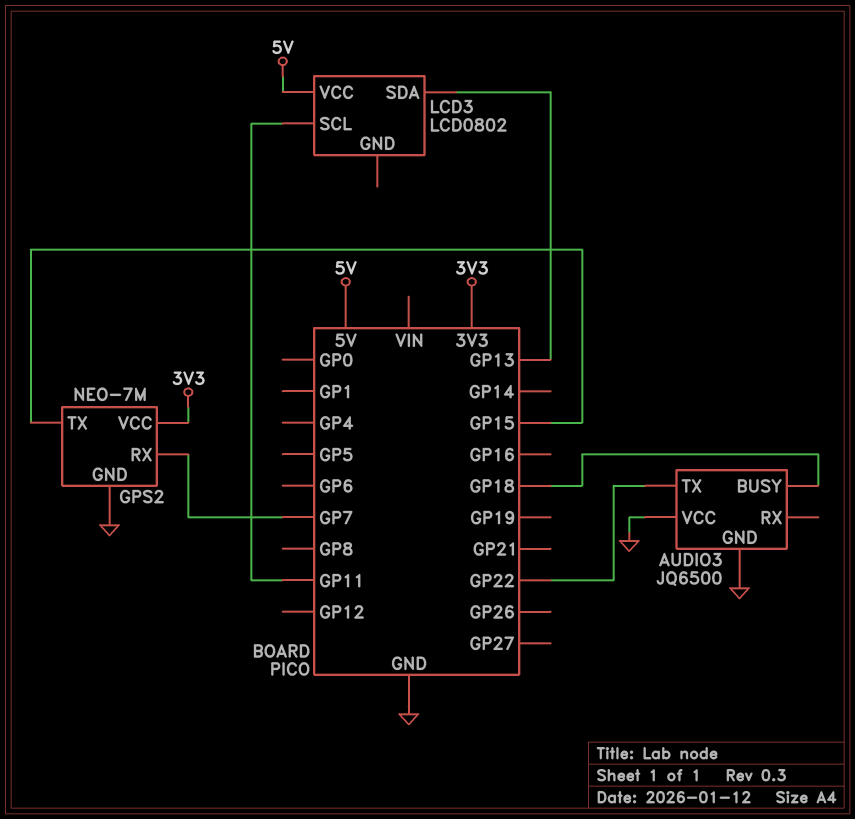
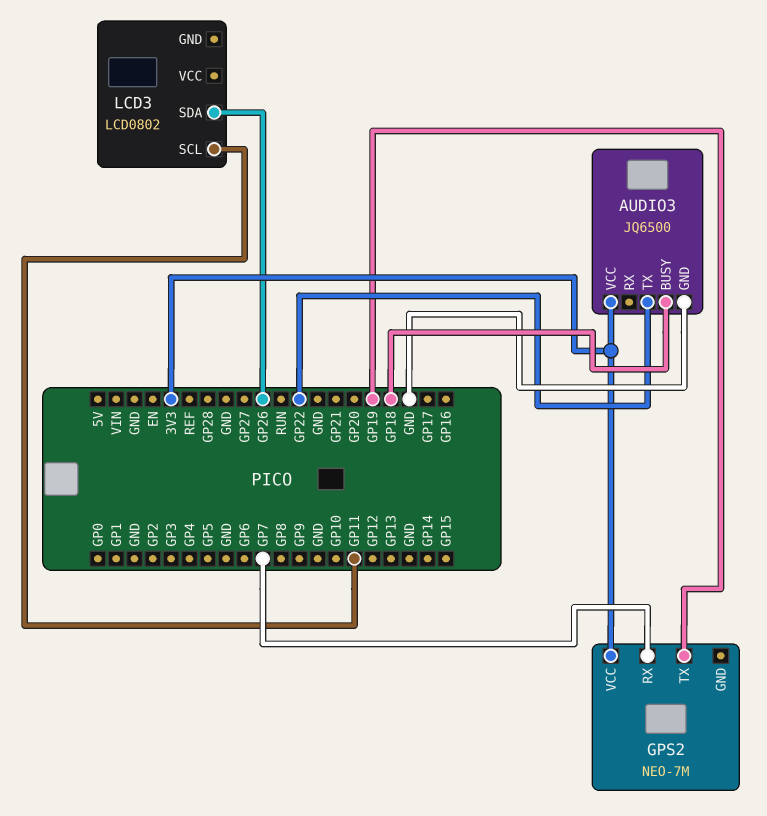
AUDIO3 pin VCC: GND -> 3V3
GPS2 pin GND: GND -> none
GPS2 pin TX: GP15 -> GP19
LCD3 pin SDA: GP13 -> GP26
LCD3 pin VCC: 5V -> none

